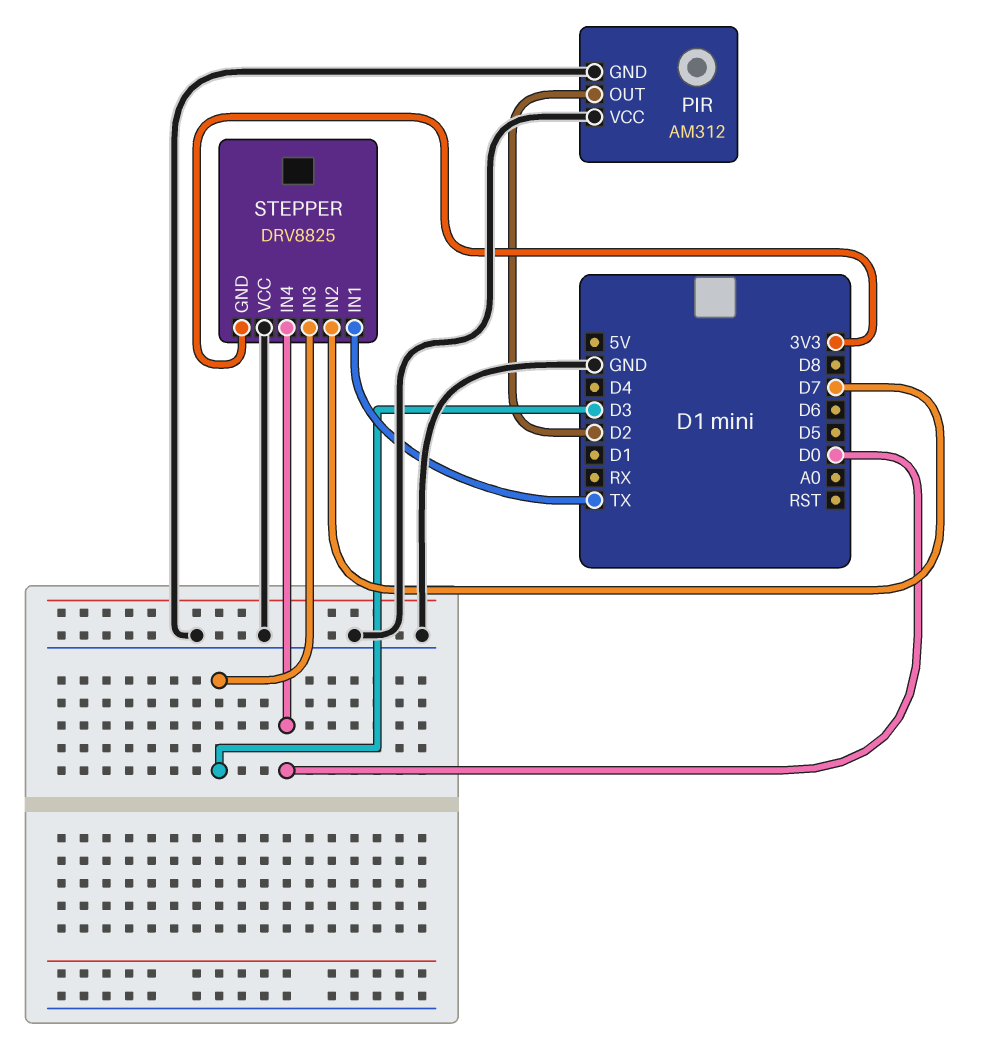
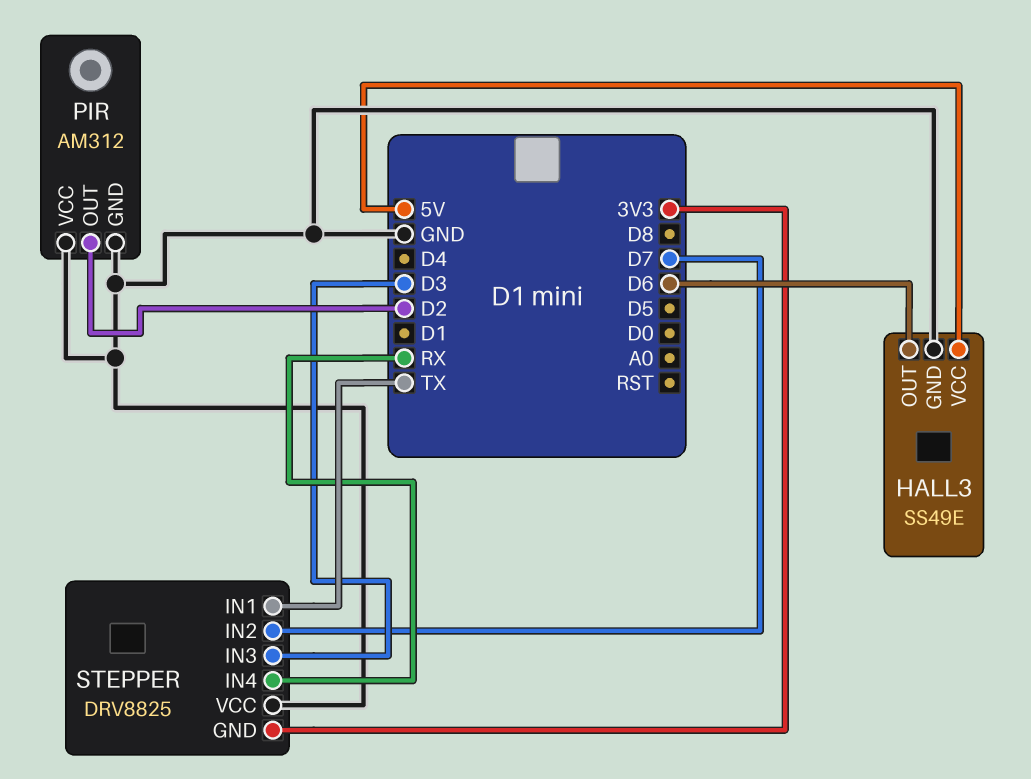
HALL3: none -> SS49E
HALL3 pin GND: none -> GND
HALL3 pin OUT: none -> D6
HALL3 pin VCC: none -> 5V
STEPPER pin IN4: D0 -> RX

